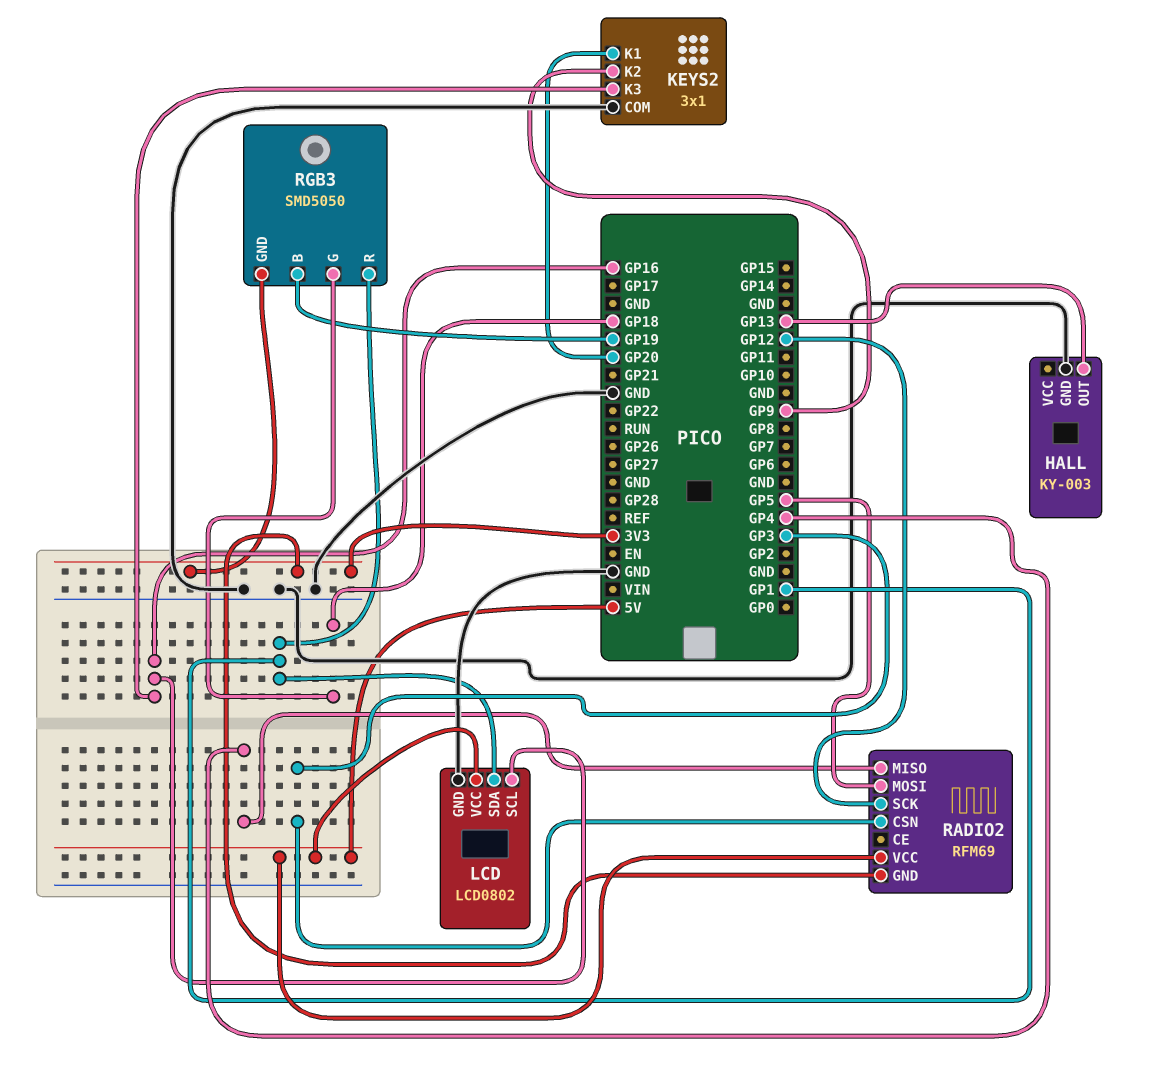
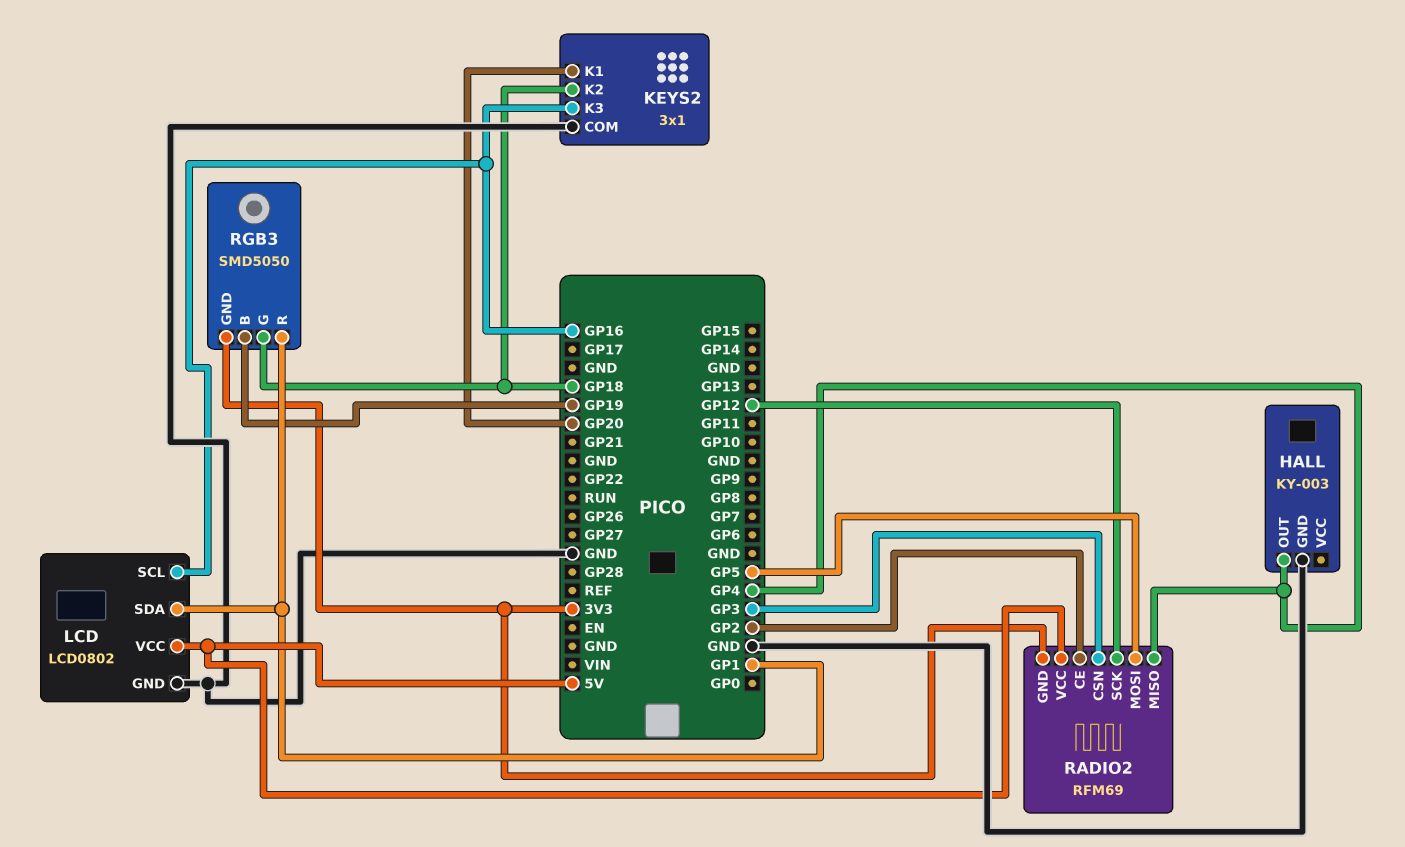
HALL pin OUT: GP13 -> GP4
KEYS2 pin K2: GP9 -> GP18
RADIO2 pin CE: none -> GP2

